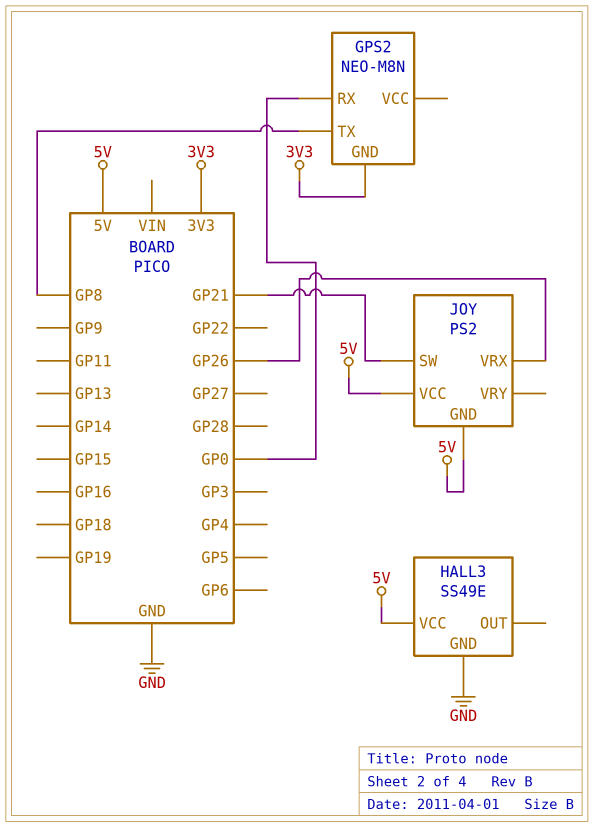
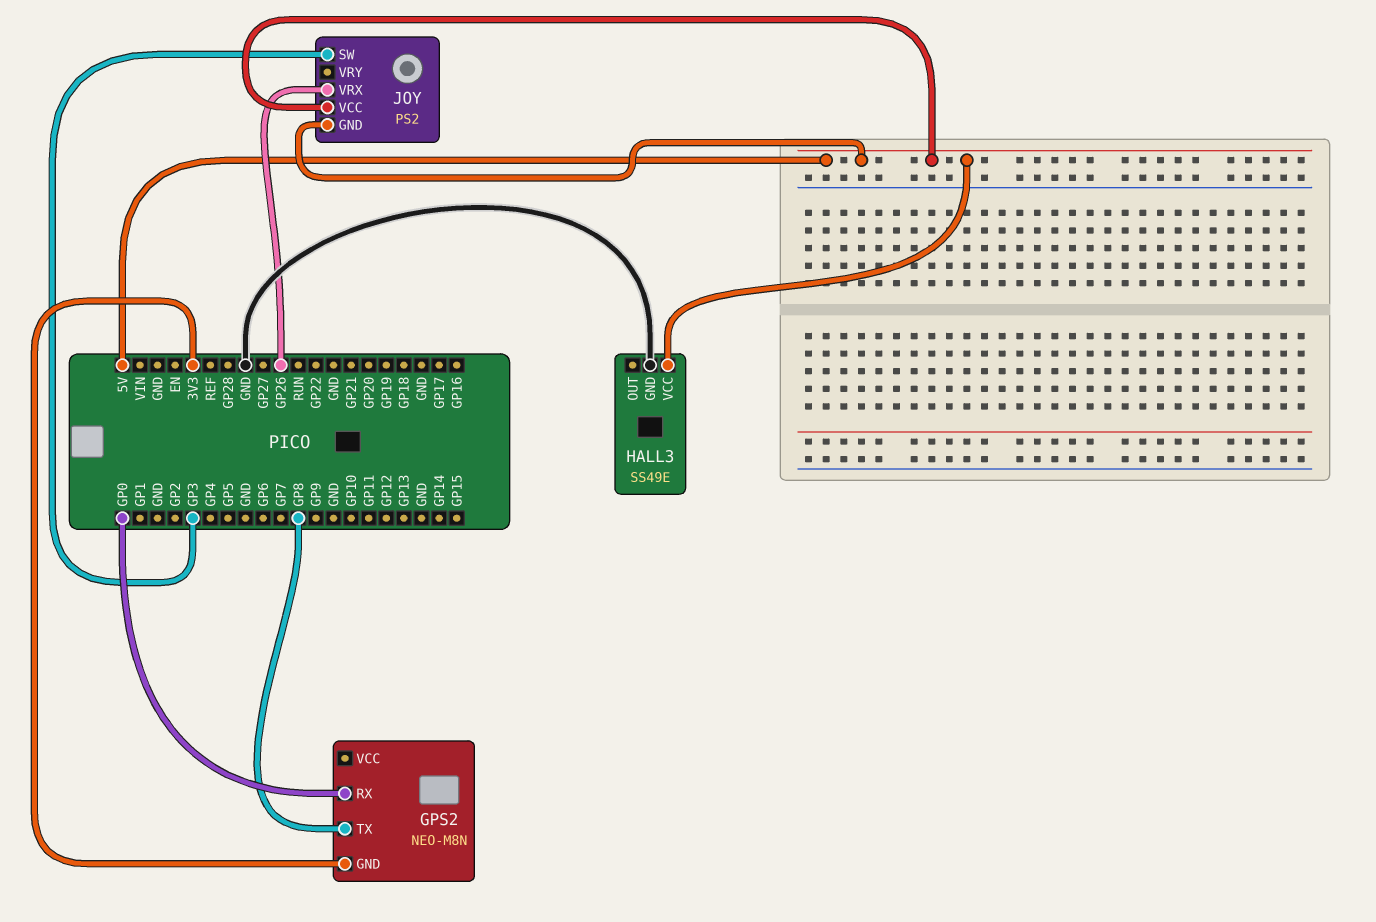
JOY pin SW: GP21 -> GP3

